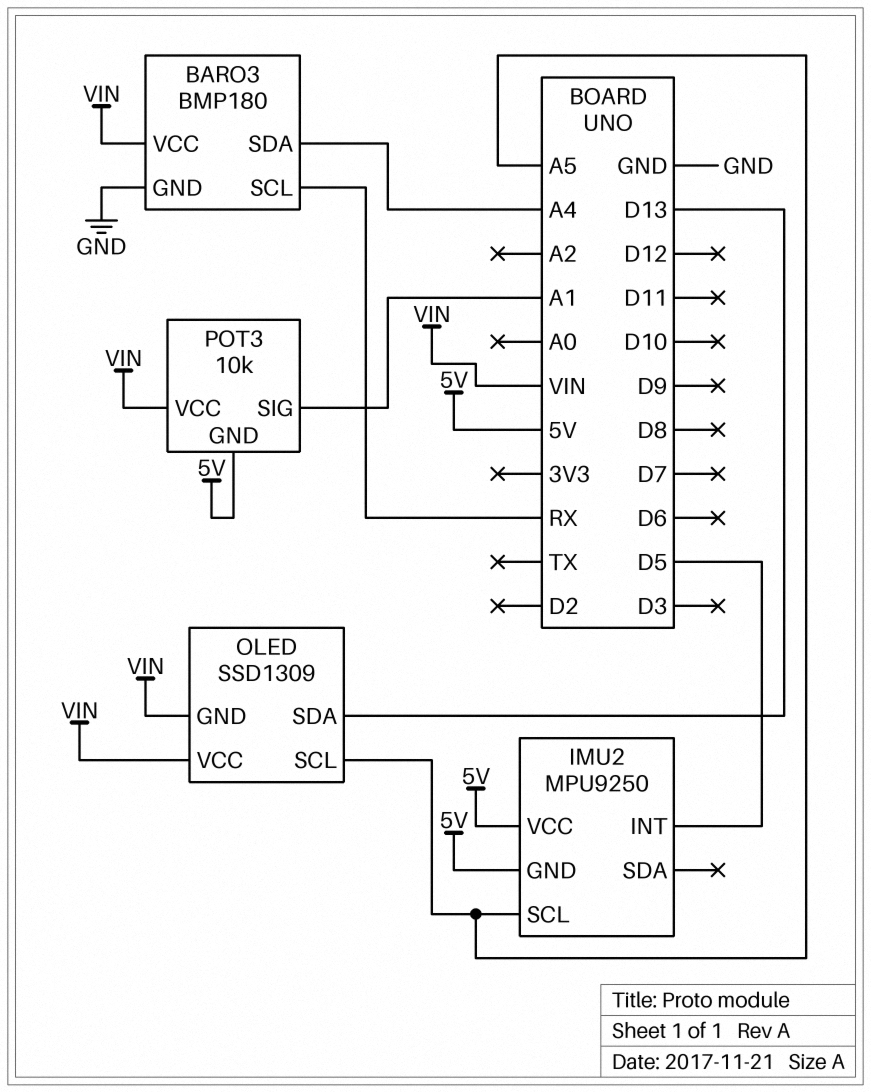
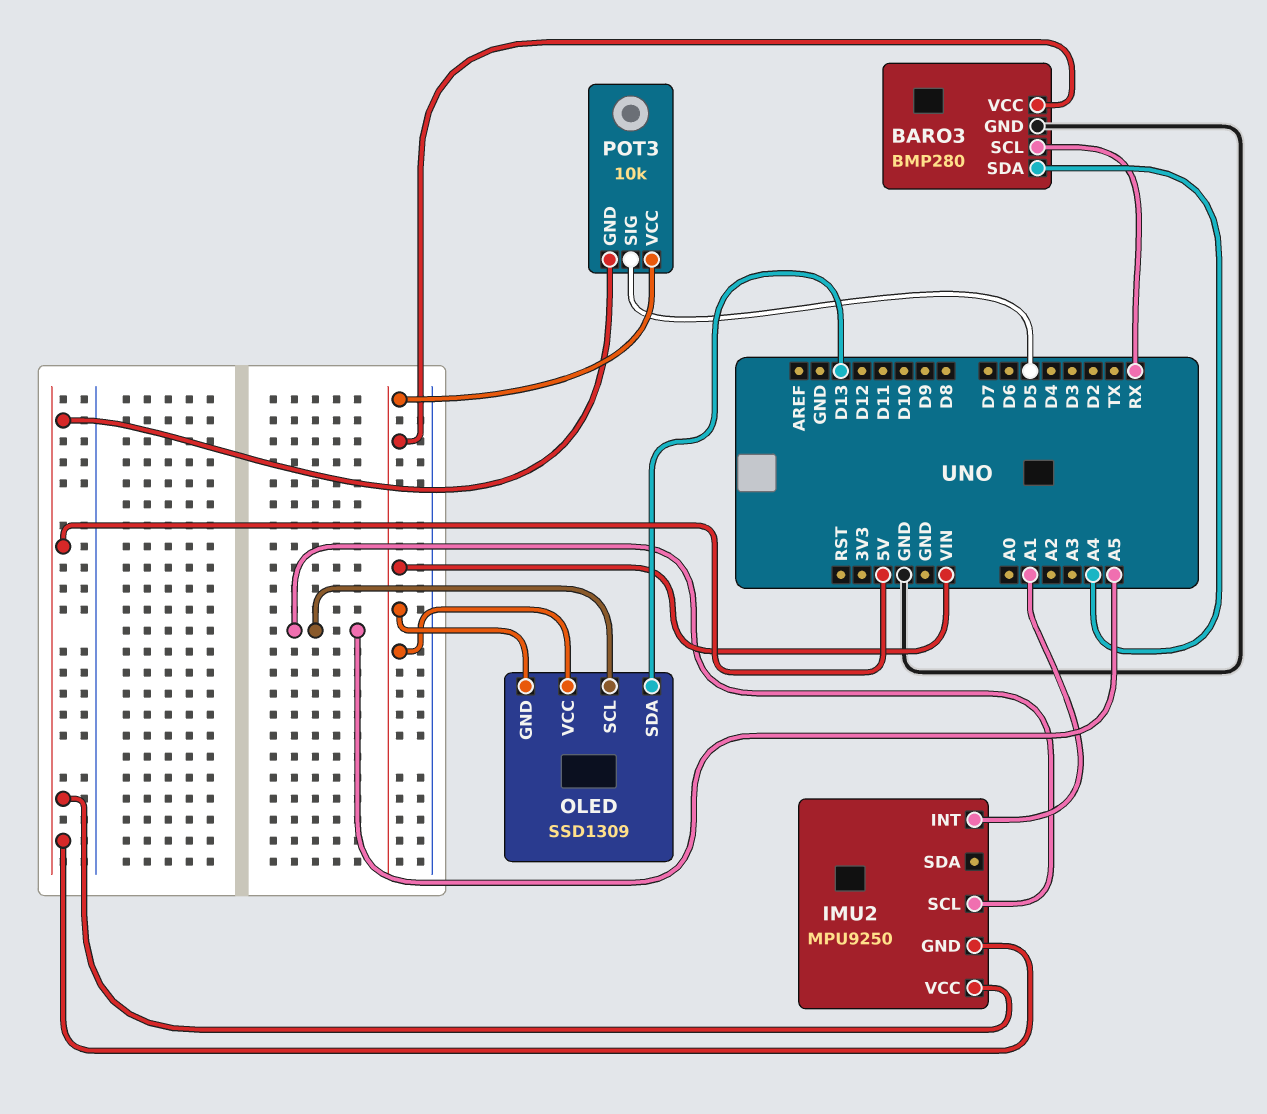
BARO3: BMP180 -> BMP280
IMU2 pin INT: D5 -> A1
POT3 pin SIG: A1 -> D5

